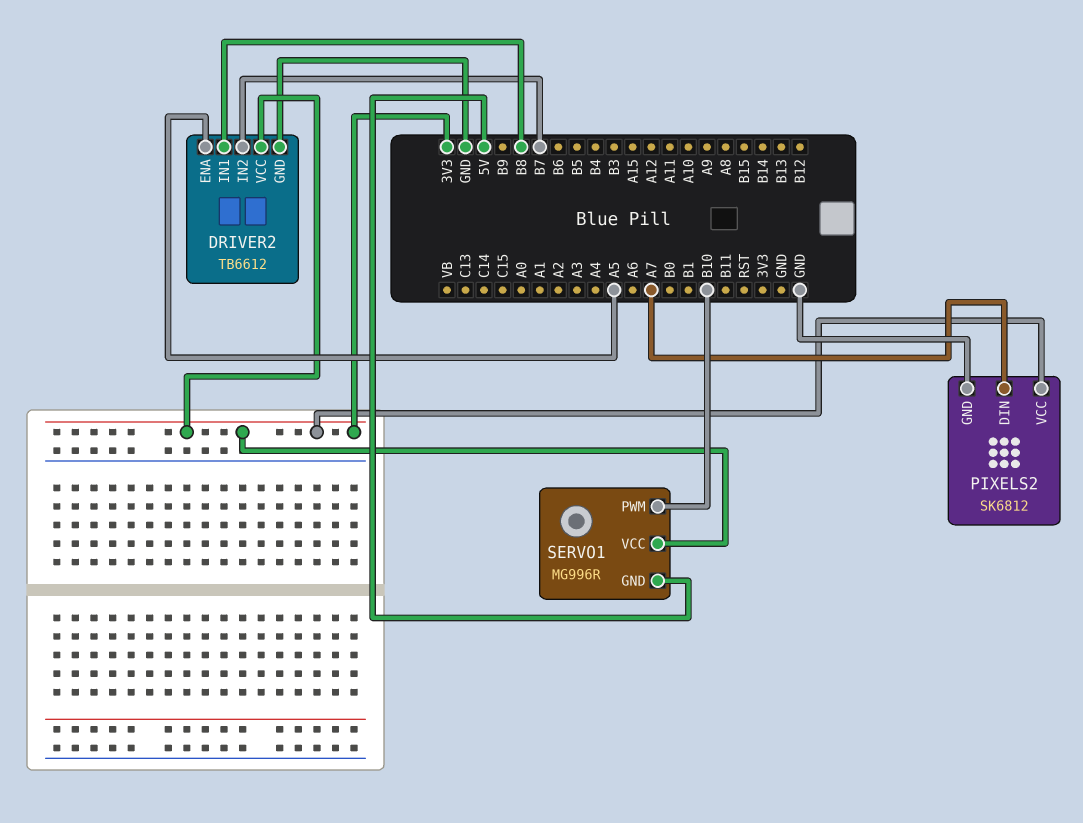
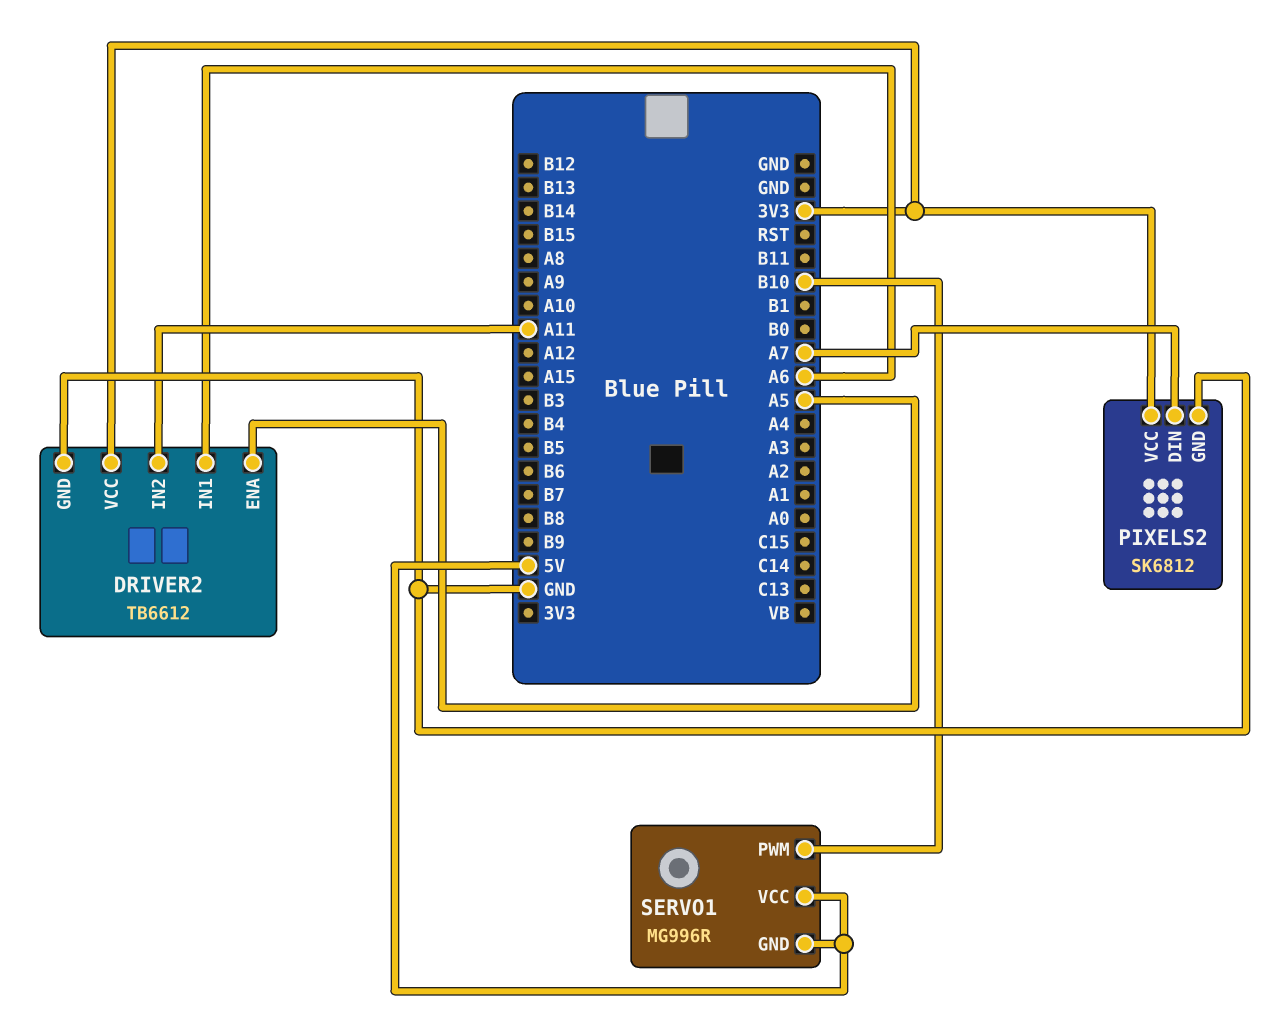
DRIVER2 pin IN1: B8 -> A6
DRIVER2 pin IN2: B7 -> A11
SERVO1 pin VCC: 3V3 -> 5V

